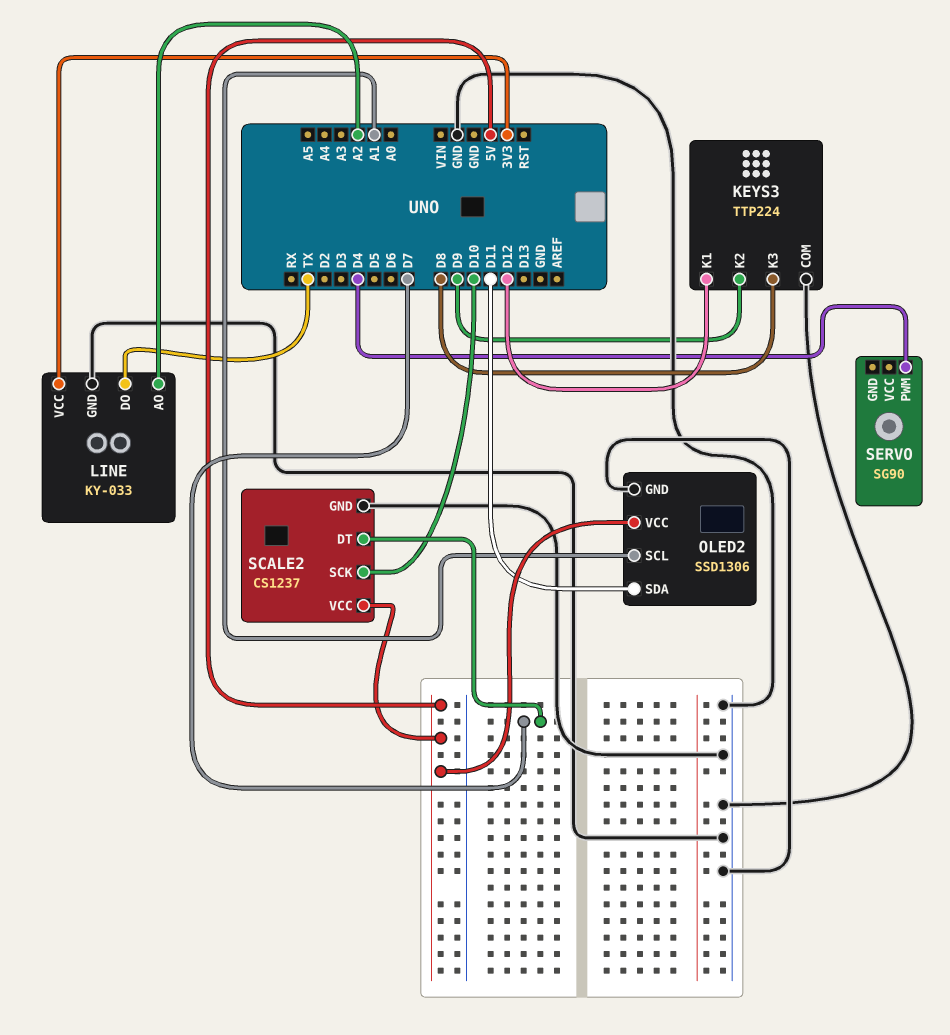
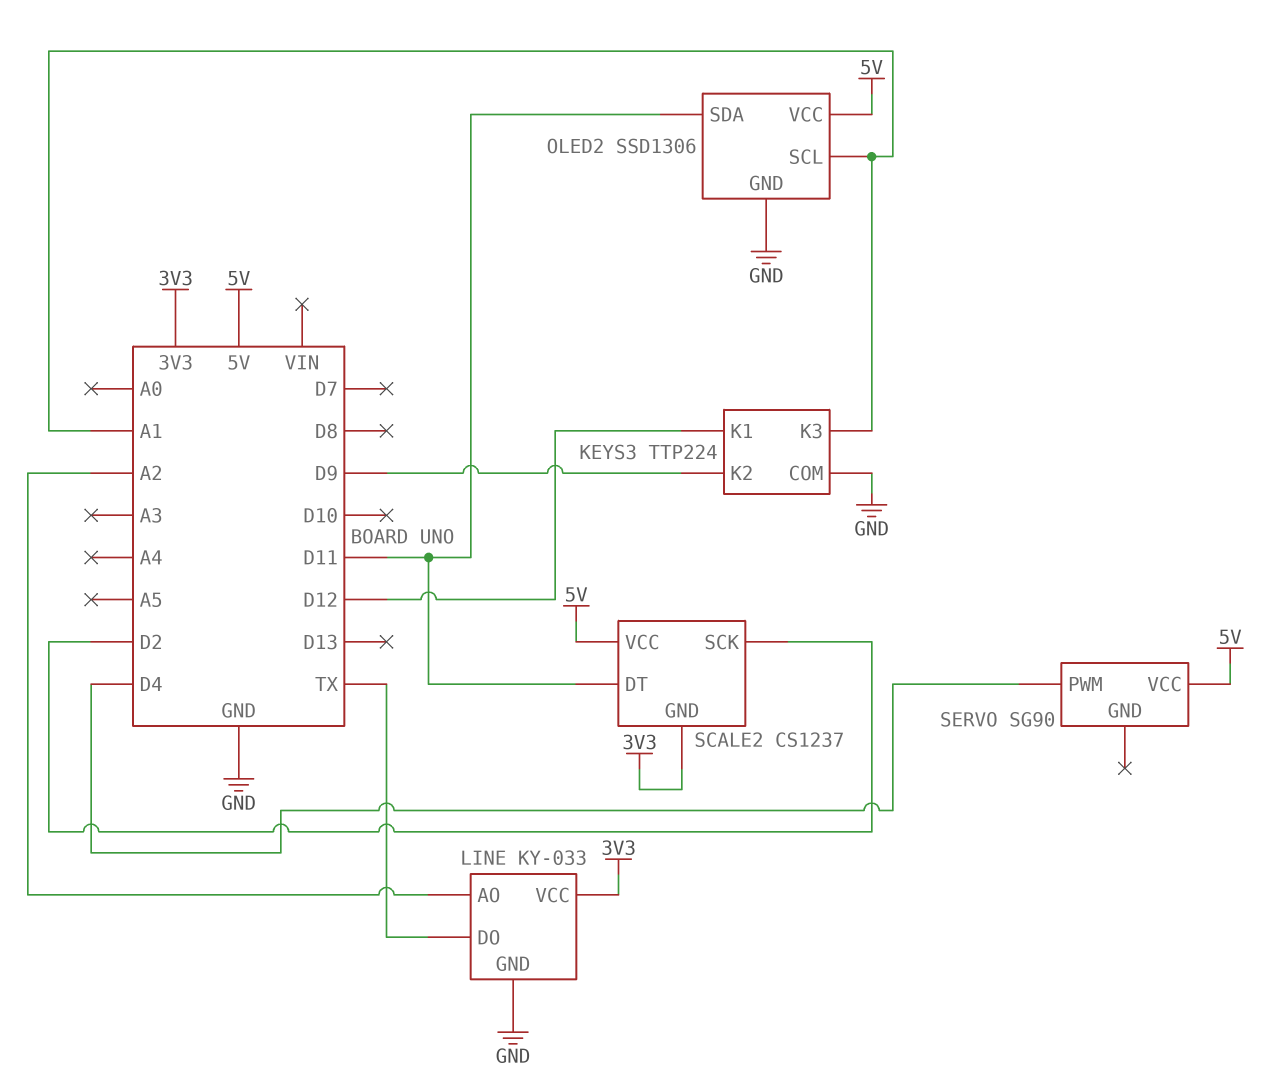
KEYS3 pin K3: D8 -> A1
SCALE2 pin DT: D7 -> D11
SCALE2 pin GND: GND -> 3V3
SCALE2 pin SCK: D10 -> D2
SERVO pin VCC: none -> 5V

